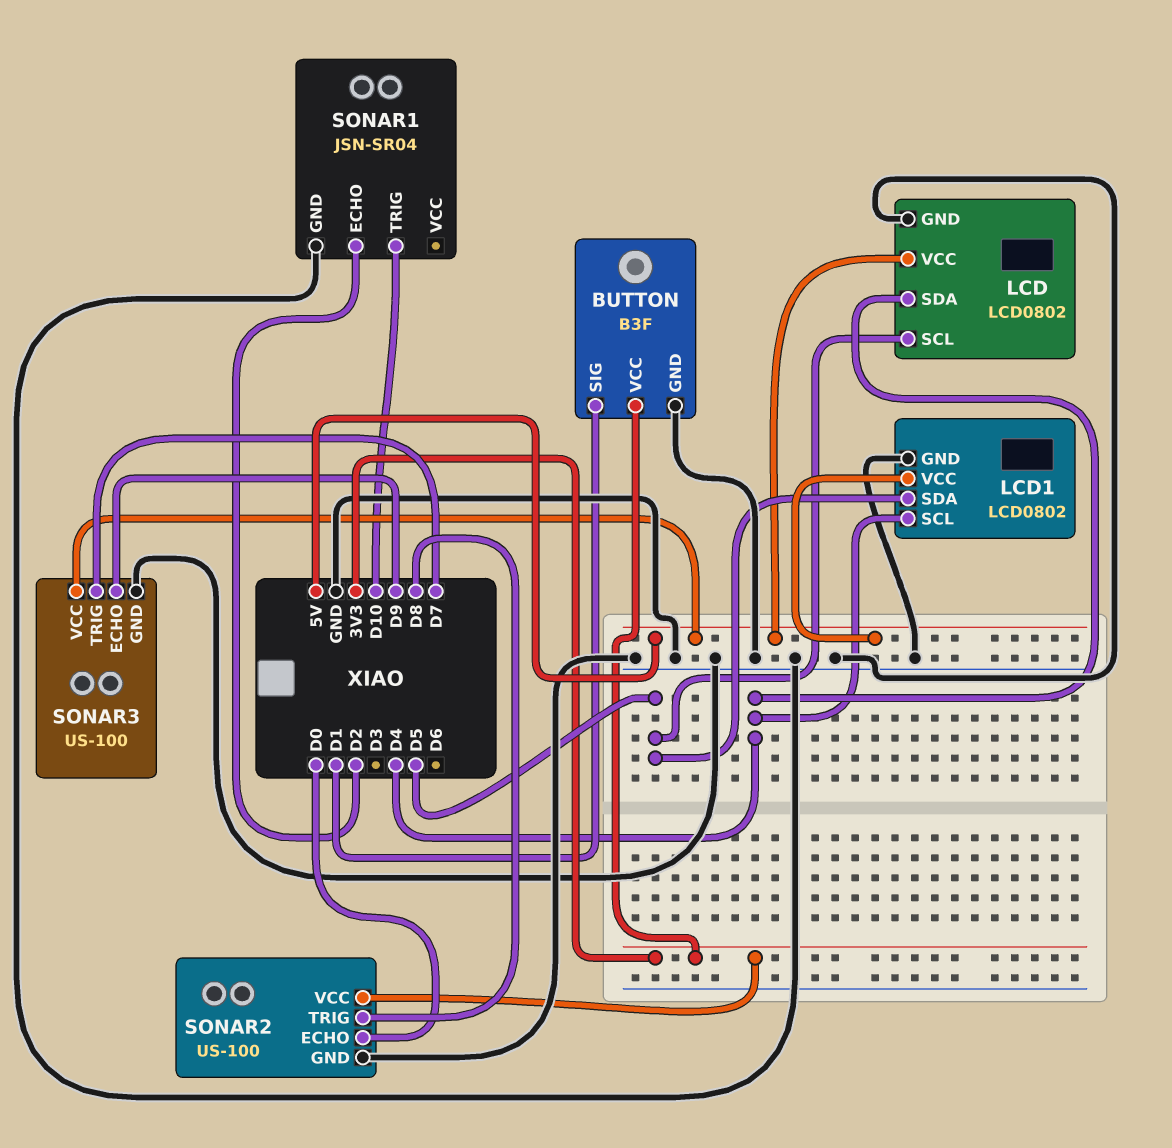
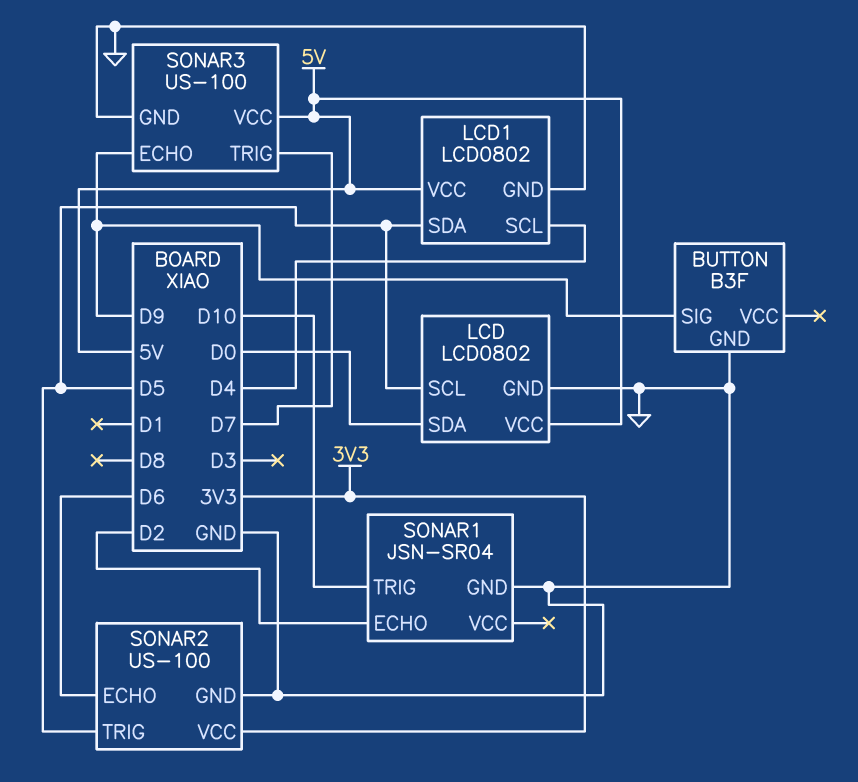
BUTTON pin SIG: D1 -> D9
BUTTON pin VCC: 3V3 -> none
LCD pin SDA: D4 -> D0
SONAR2 pin ECHO: D0 -> D6
SONAR2 pin TRIG: D8 -> D5

